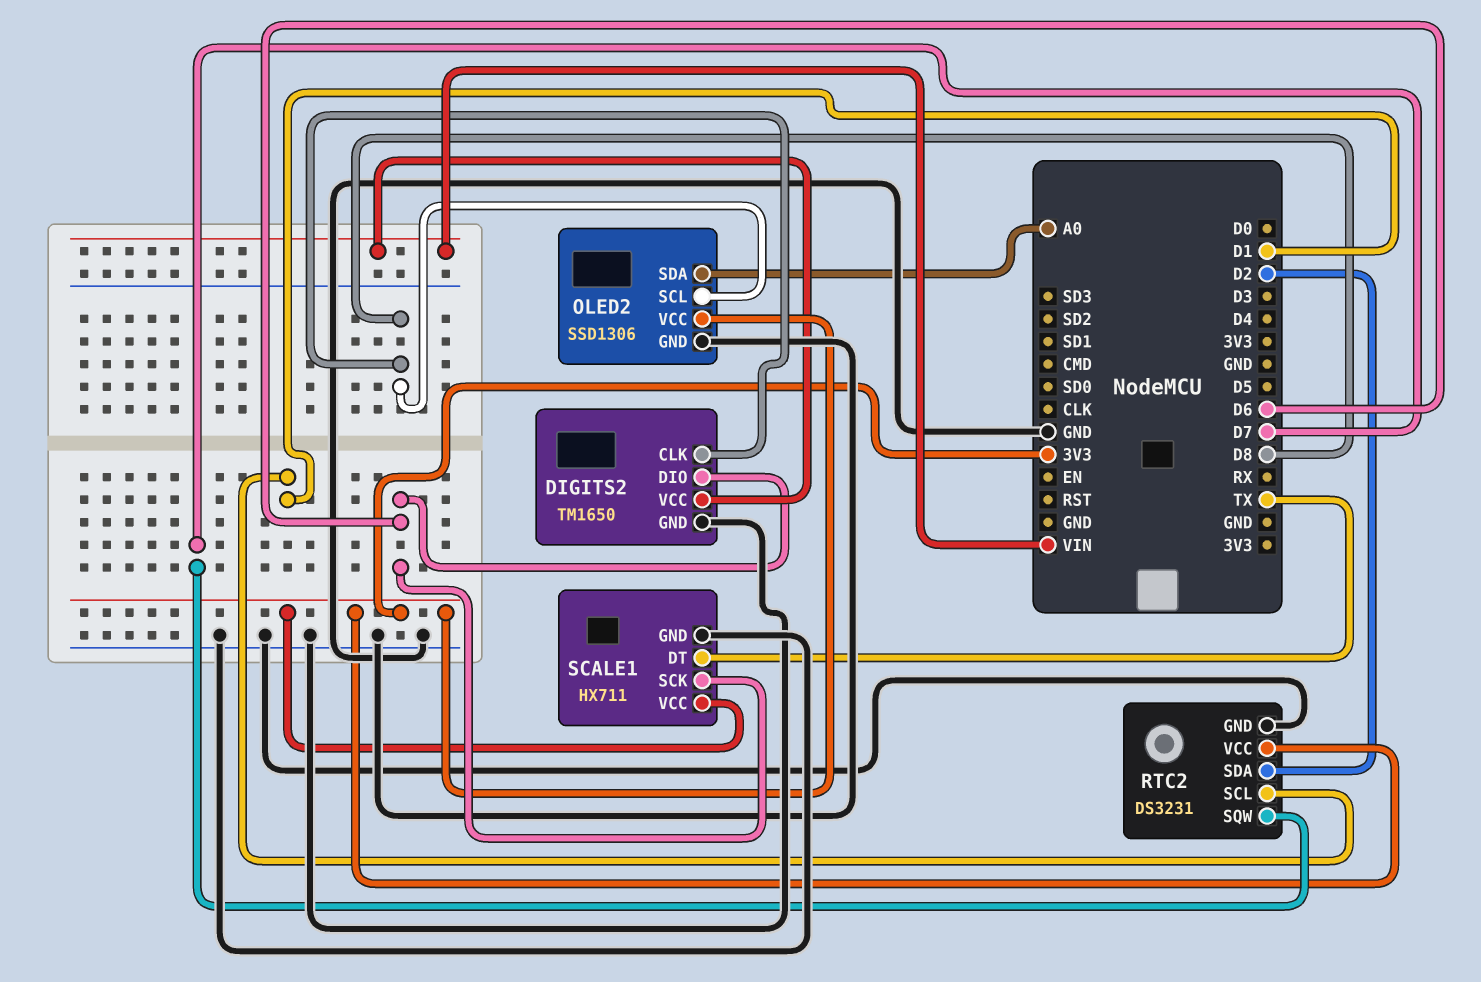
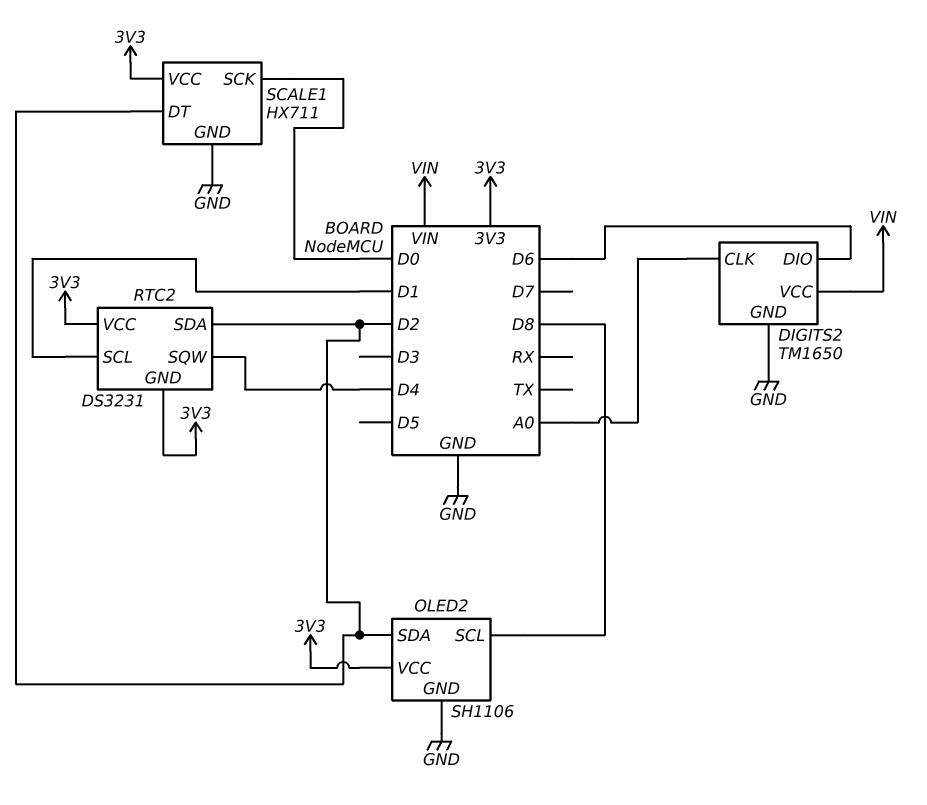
DIGITS2 pin CLK: D8 -> A0
OLED2: SSD1306 -> SH1106
OLED2 pin SDA: A0 -> D2
RTC2 pin GND: GND -> 3V3
RTC2 pin SQW: D7 -> D4
SCALE1 pin DT: TX -> D2
SCALE1 pin SCK: D6 -> D0

